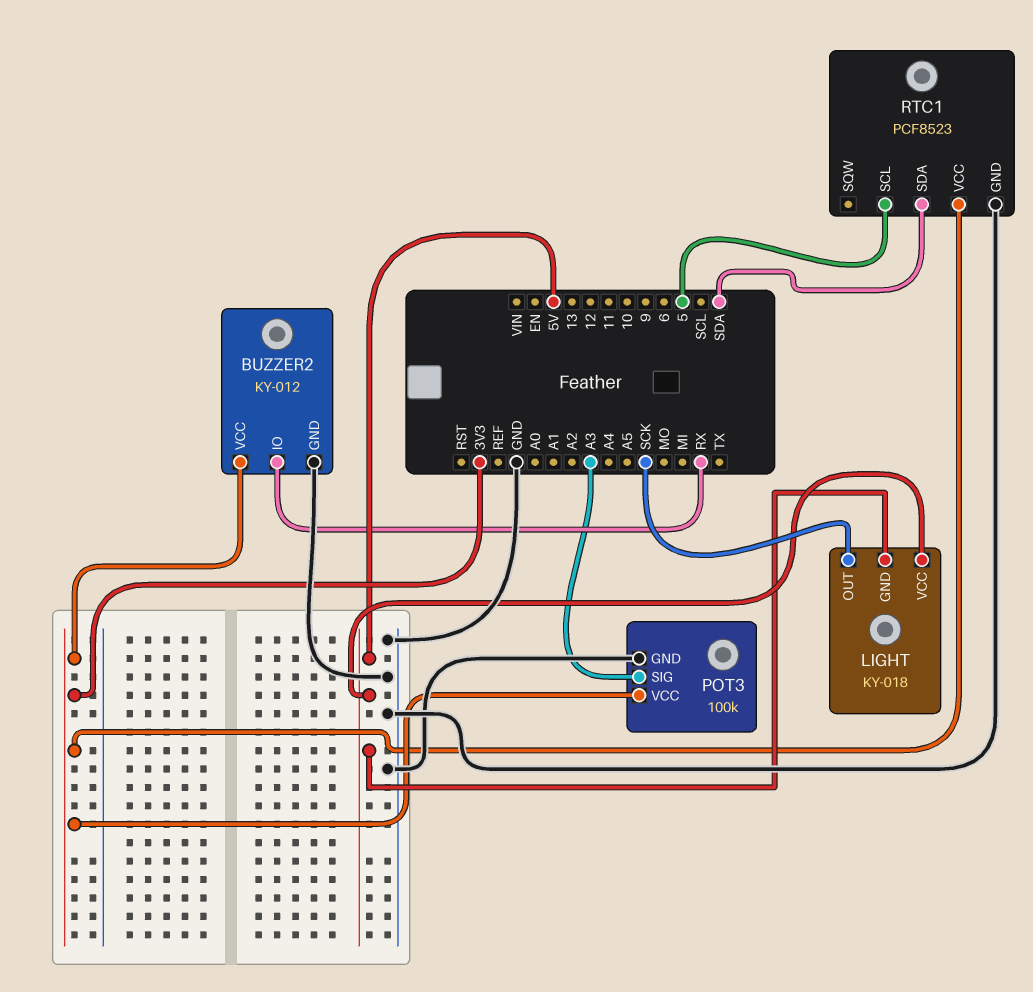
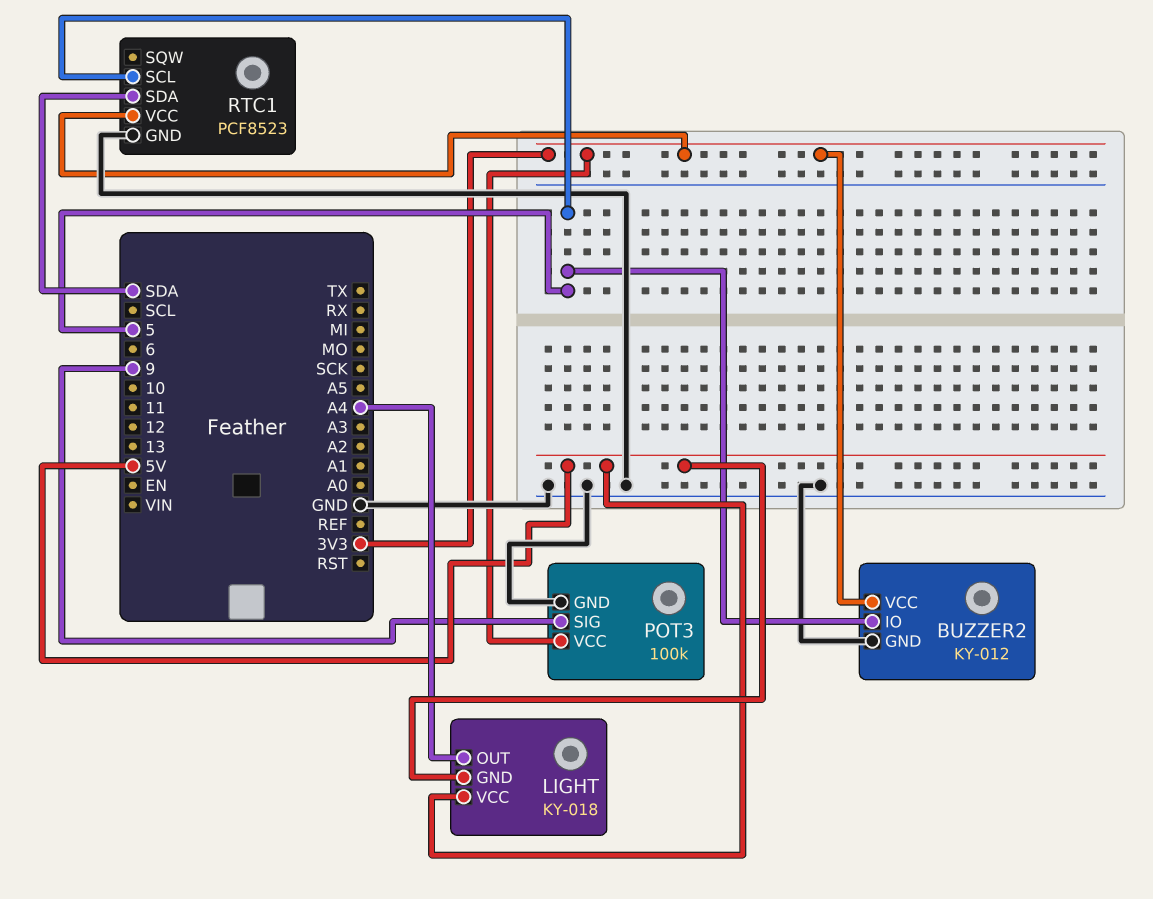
BUZZER2 pin IO: RX -> 5
LIGHT pin OUT: SCK -> A4
POT3 pin SIG: A3 -> 9

